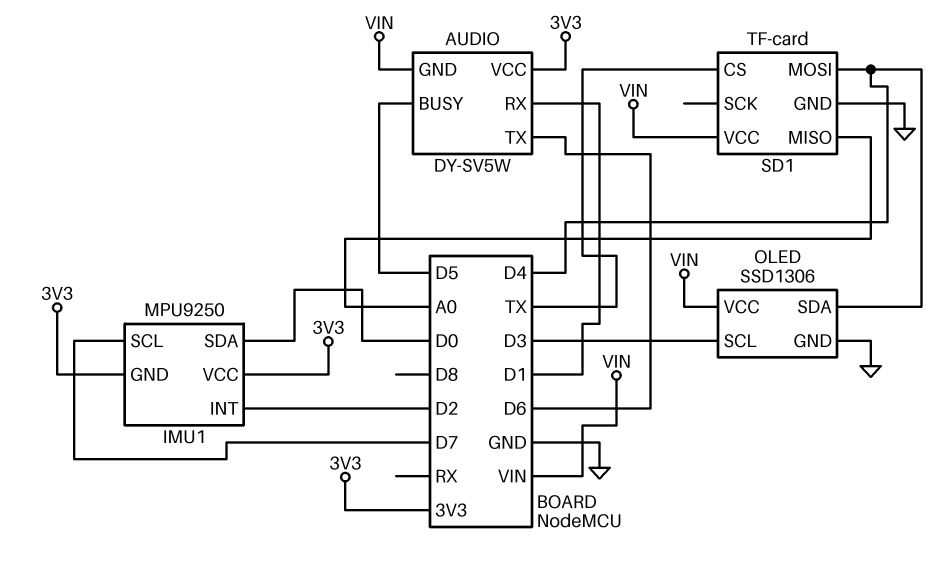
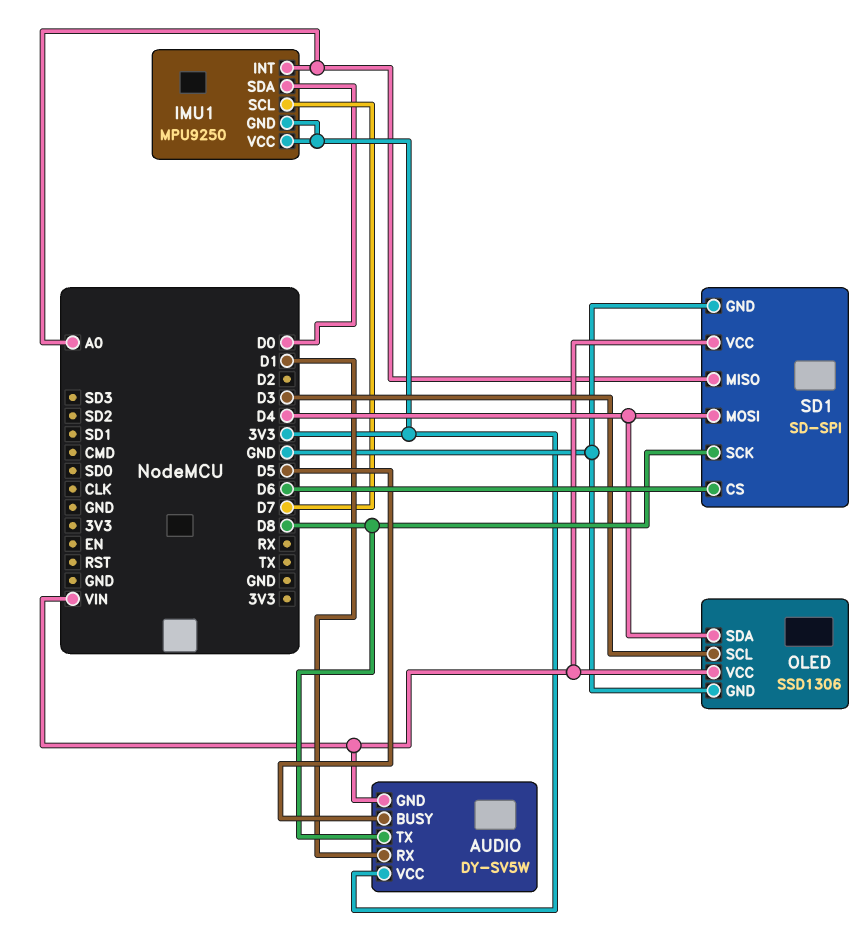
AUDIO pin TX: D6 -> D8
IMU1 pin INT: D2 -> A0
SD1: TF-card -> SD-SPI
SD1 pin CS: TX -> D6
SD1 pin SCK: none -> D8

